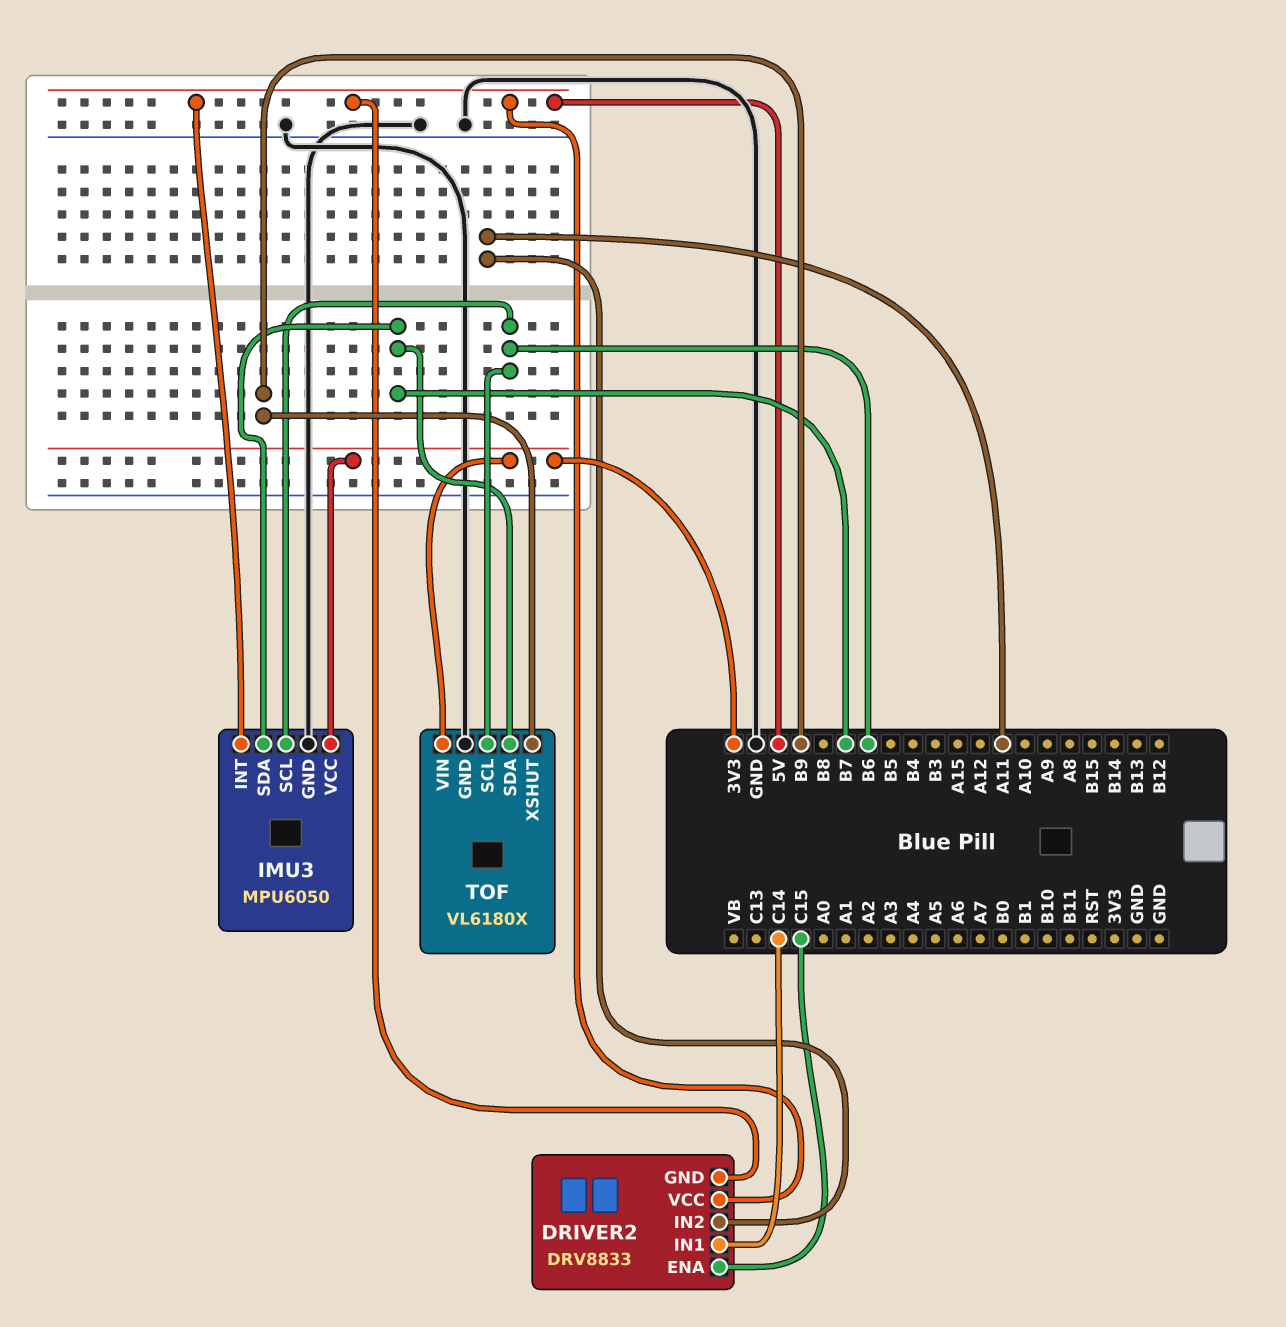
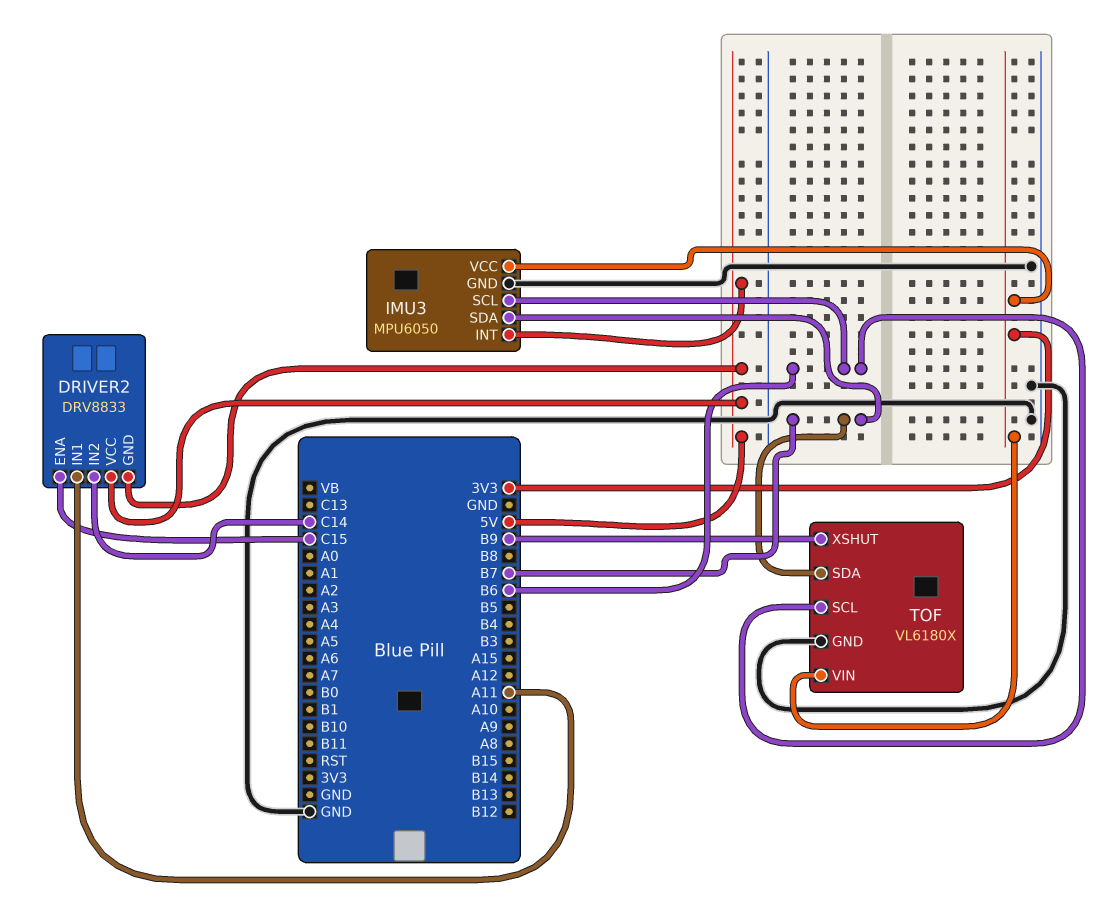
DRIVER2 pin IN1: C14 -> A11
DRIVER2 pin IN2: A11 -> C14

